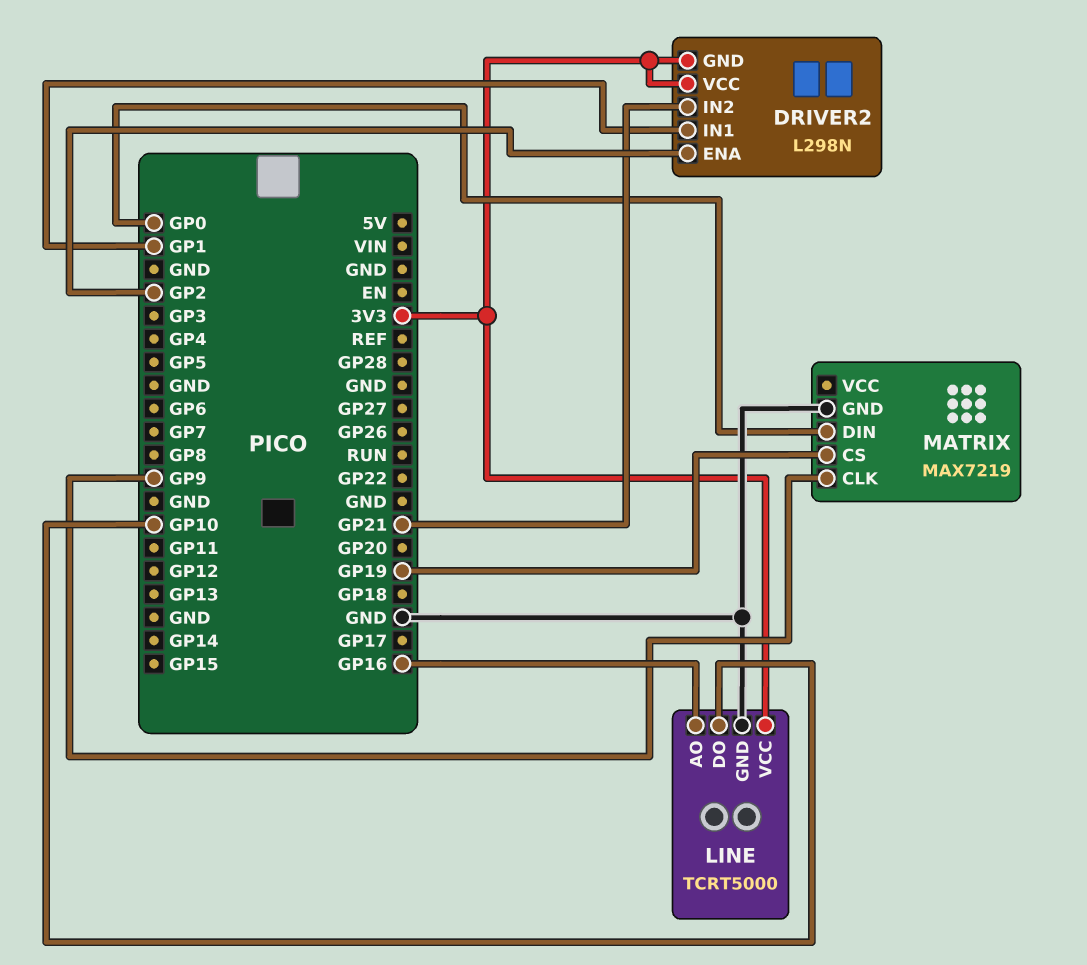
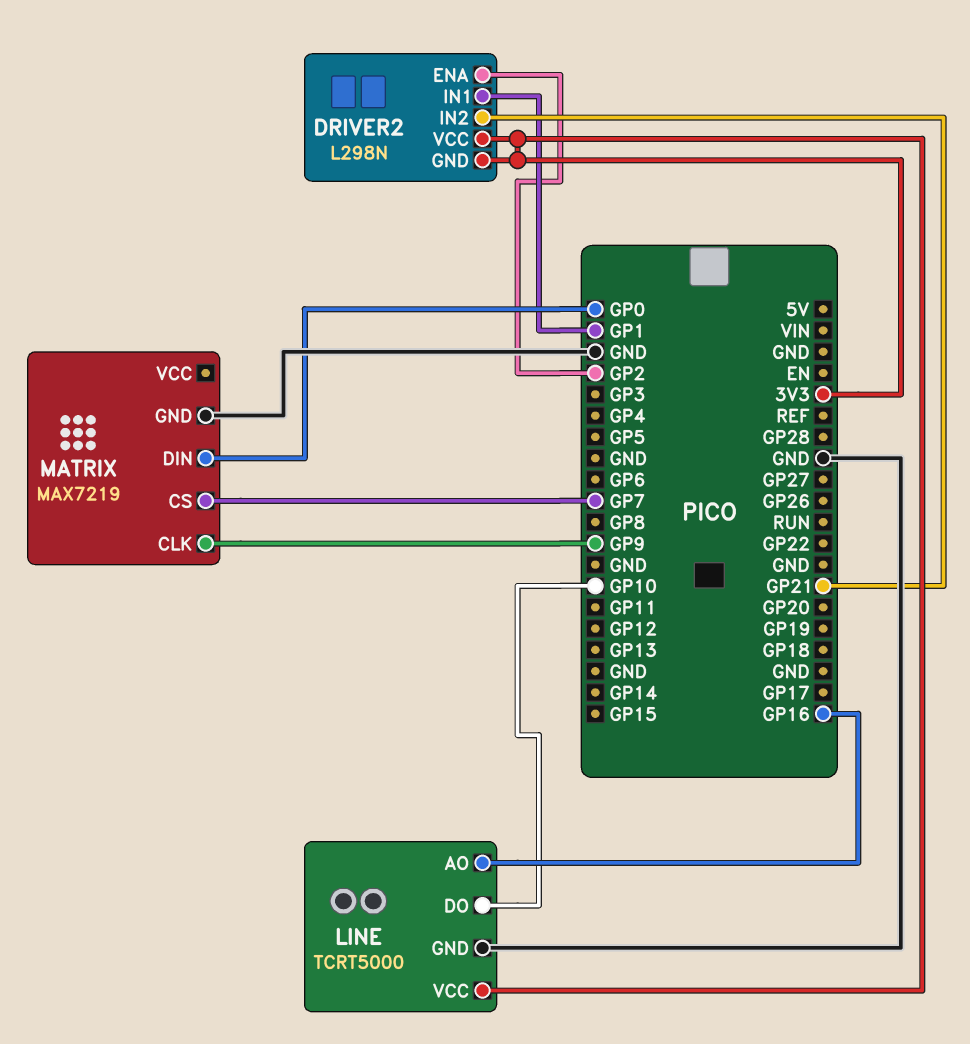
MATRIX pin CS: GP19 -> GP7

